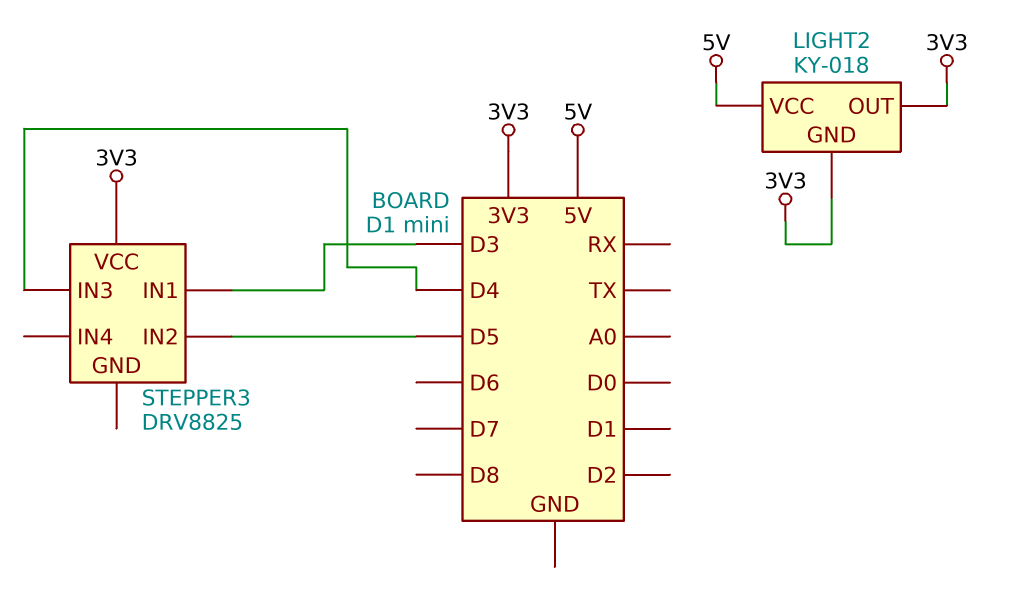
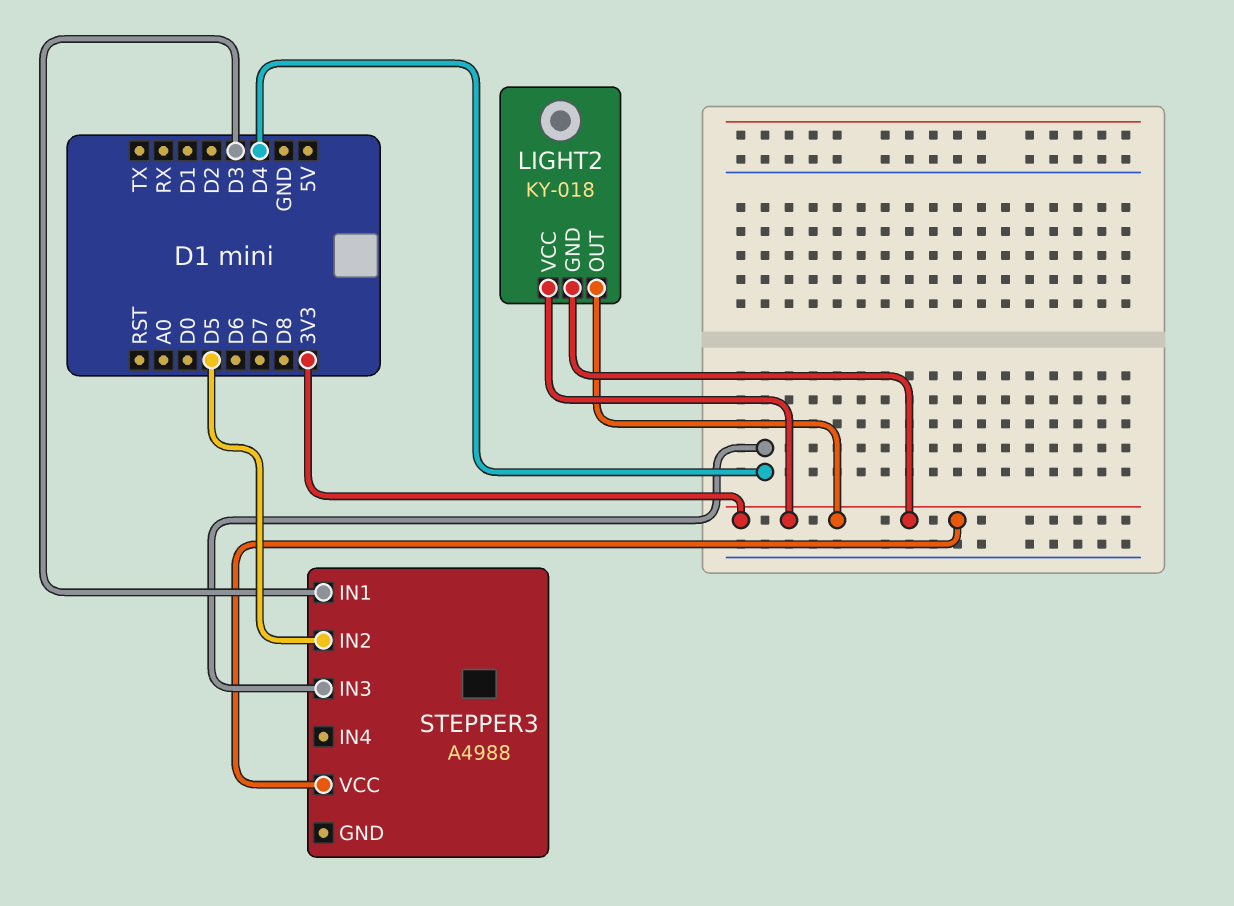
LIGHT2 pin VCC: 5V -> 3V3
STEPPER3: DRV8825 -> A4988

